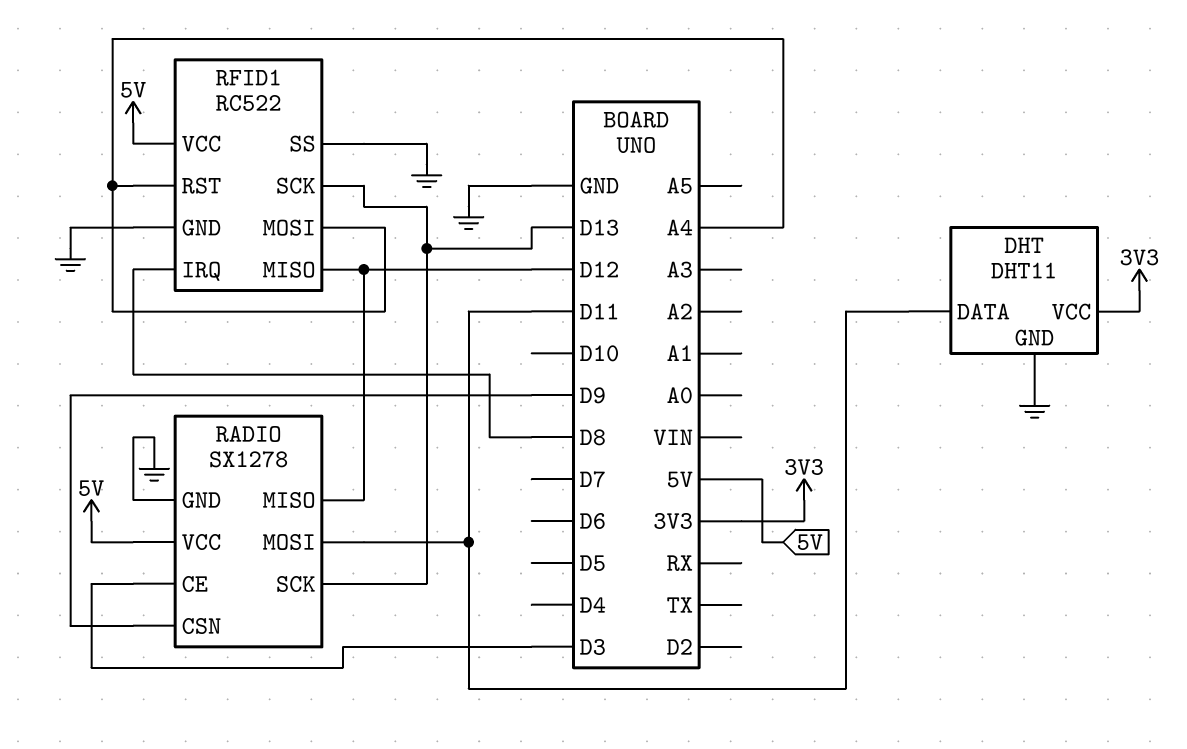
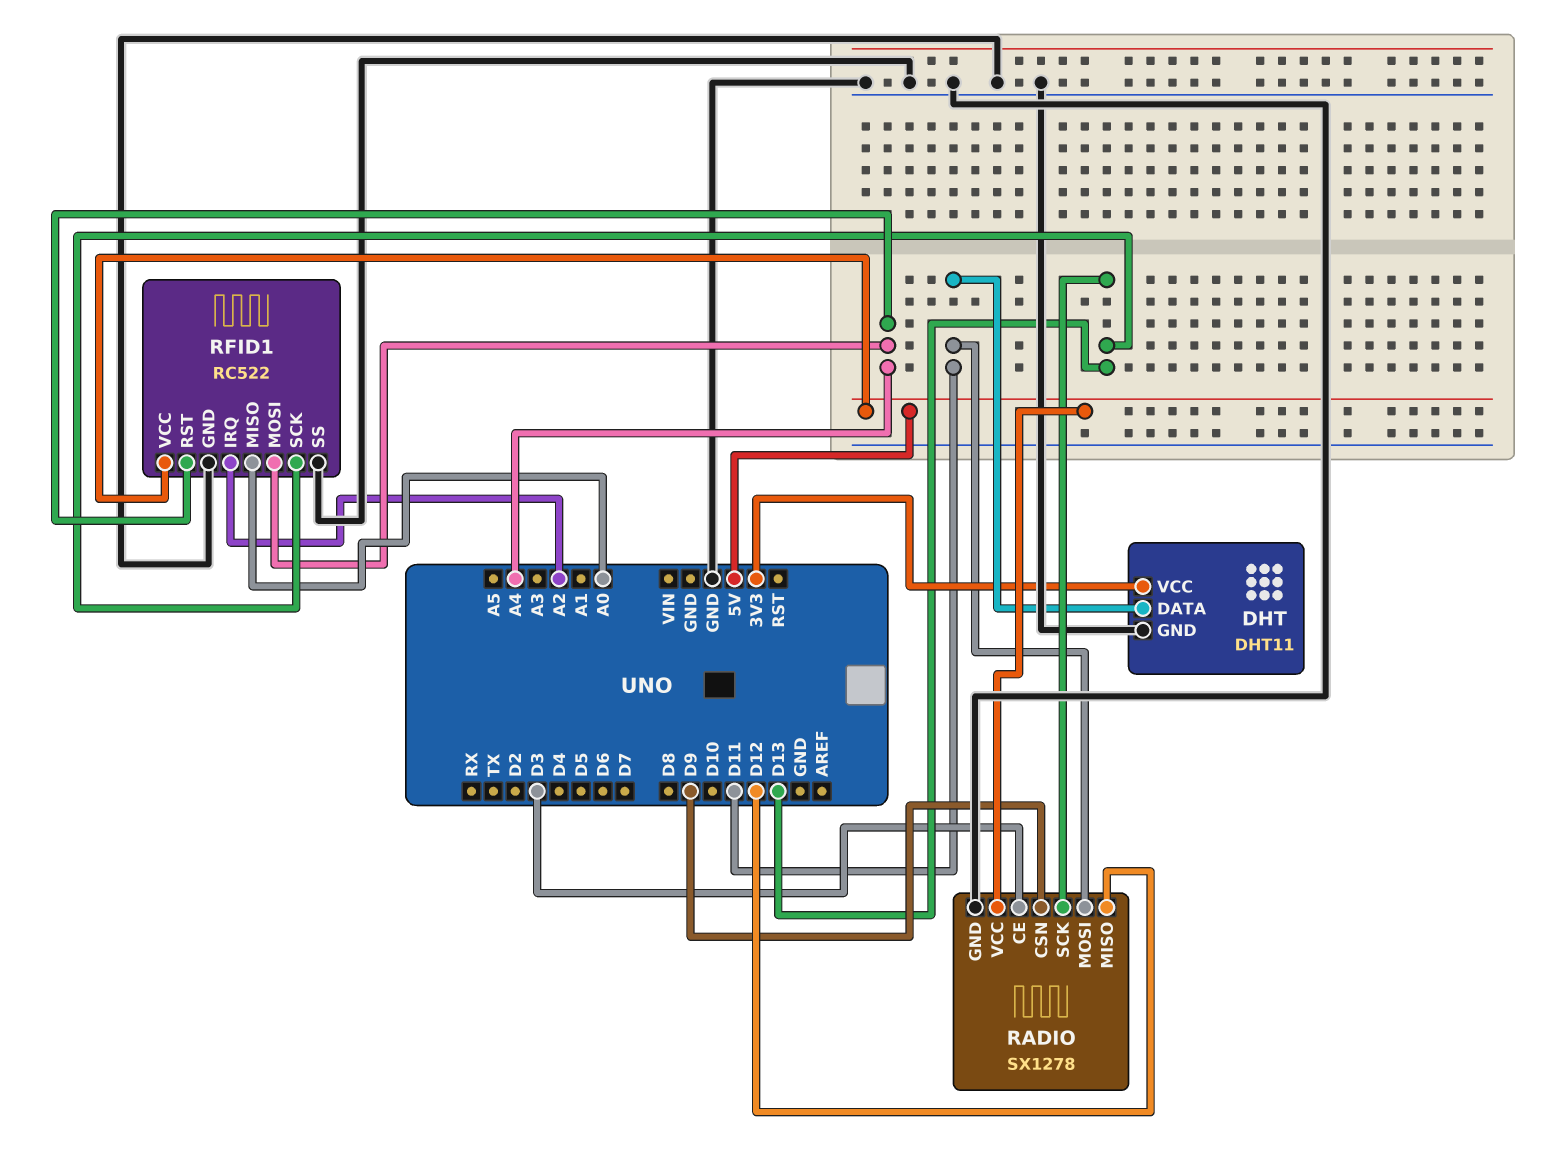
RFID1 pin IRQ: D8 -> A2
RFID1 pin MISO: D12 -> A0

